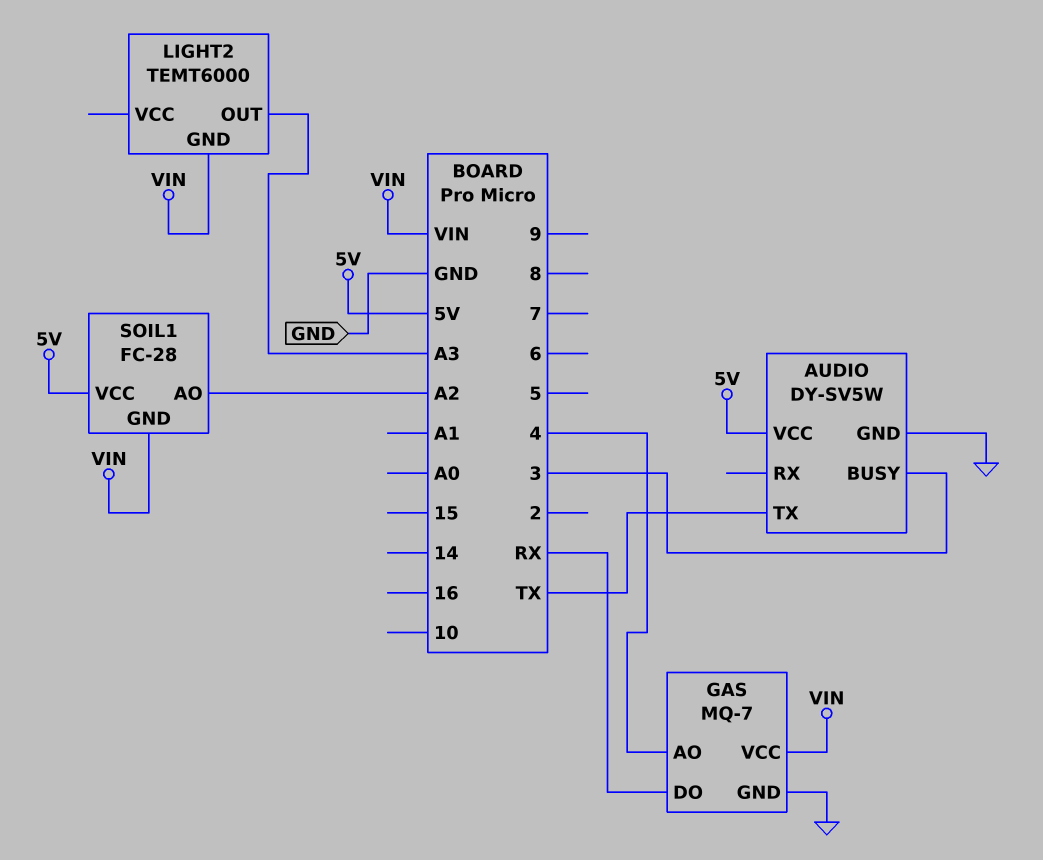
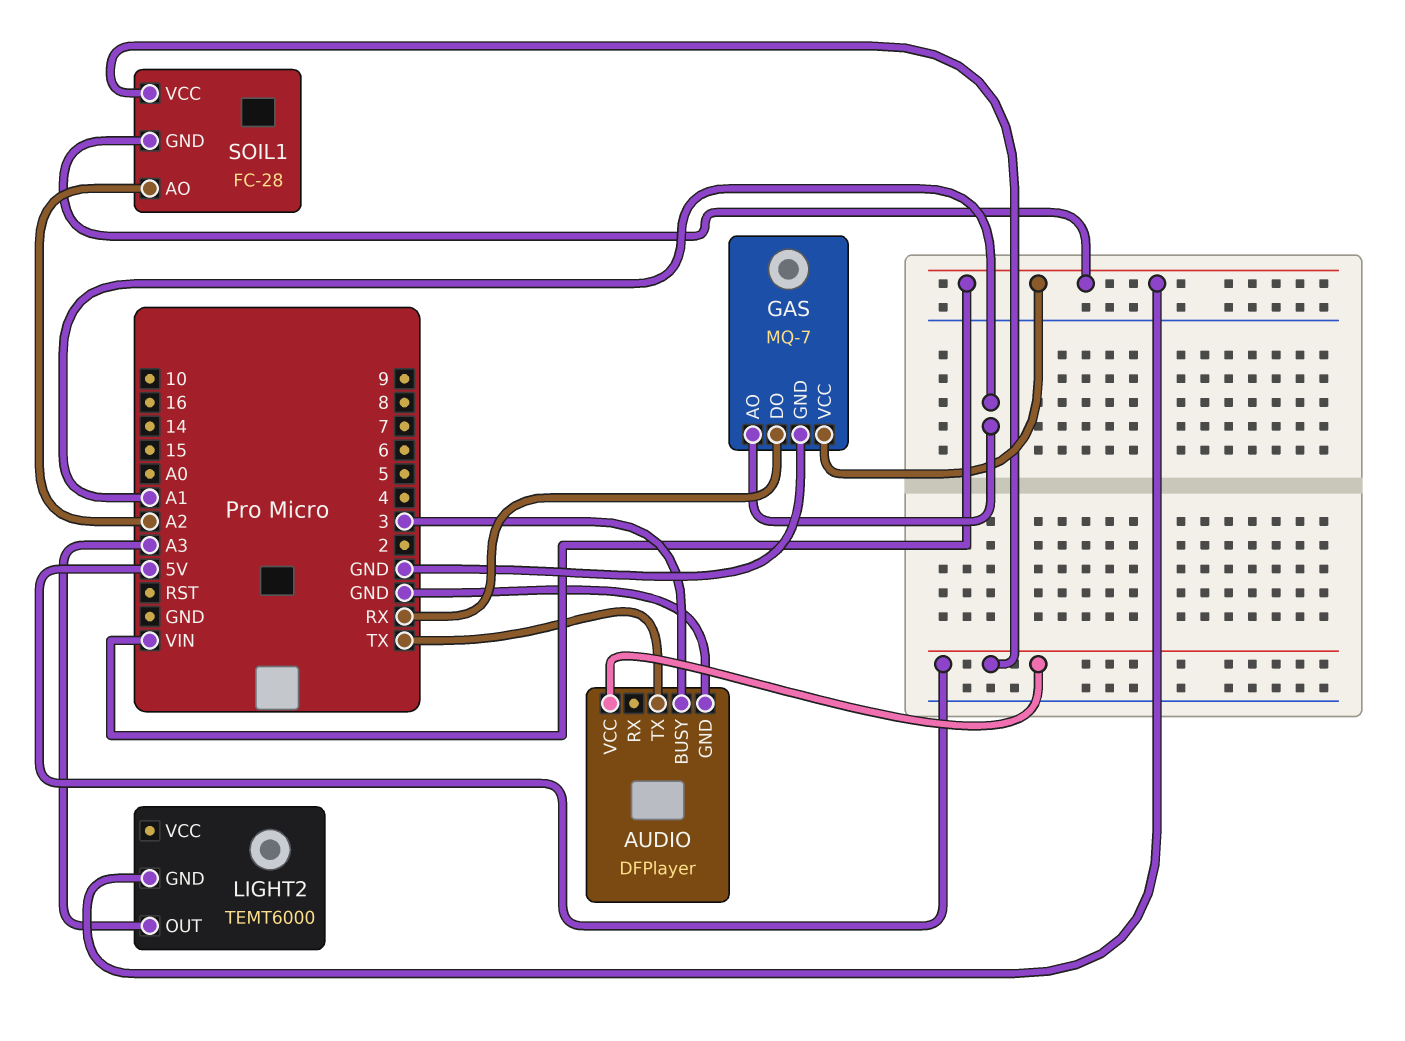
AUDIO: DY-SV5W -> DFPlayer
GAS pin AO: 4 -> A1

